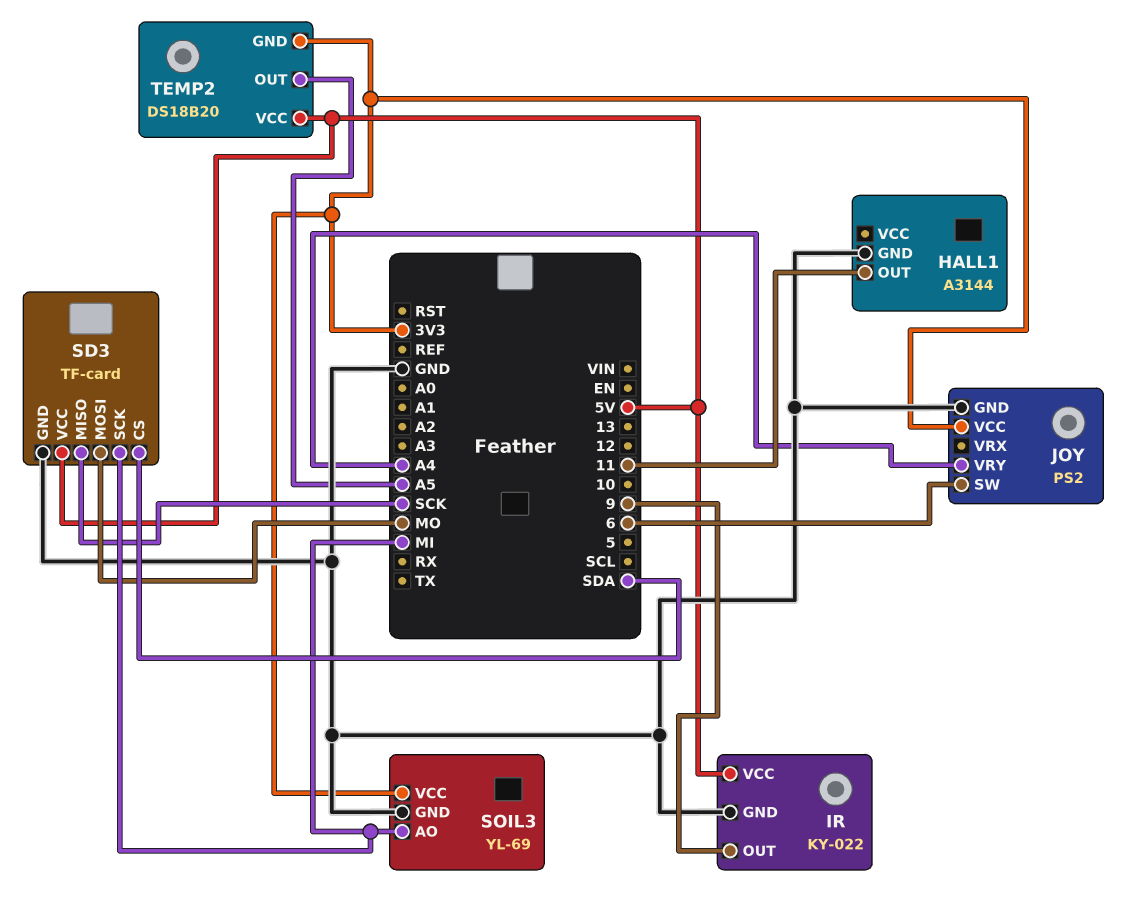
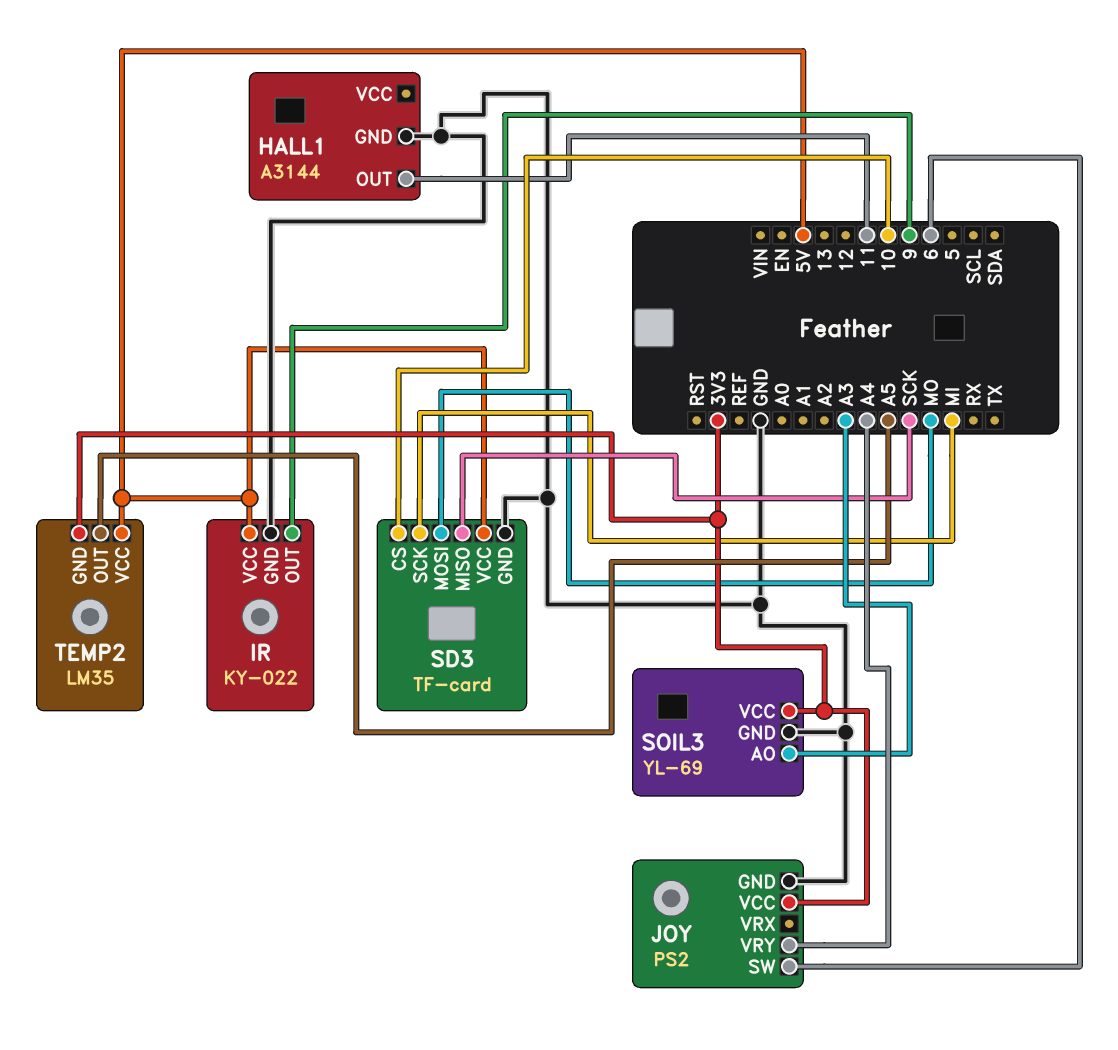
SD3 pin CS: SDA -> 10
SOIL3 pin AO: MI -> A3
TEMP2: DS18B20 -> LM35

